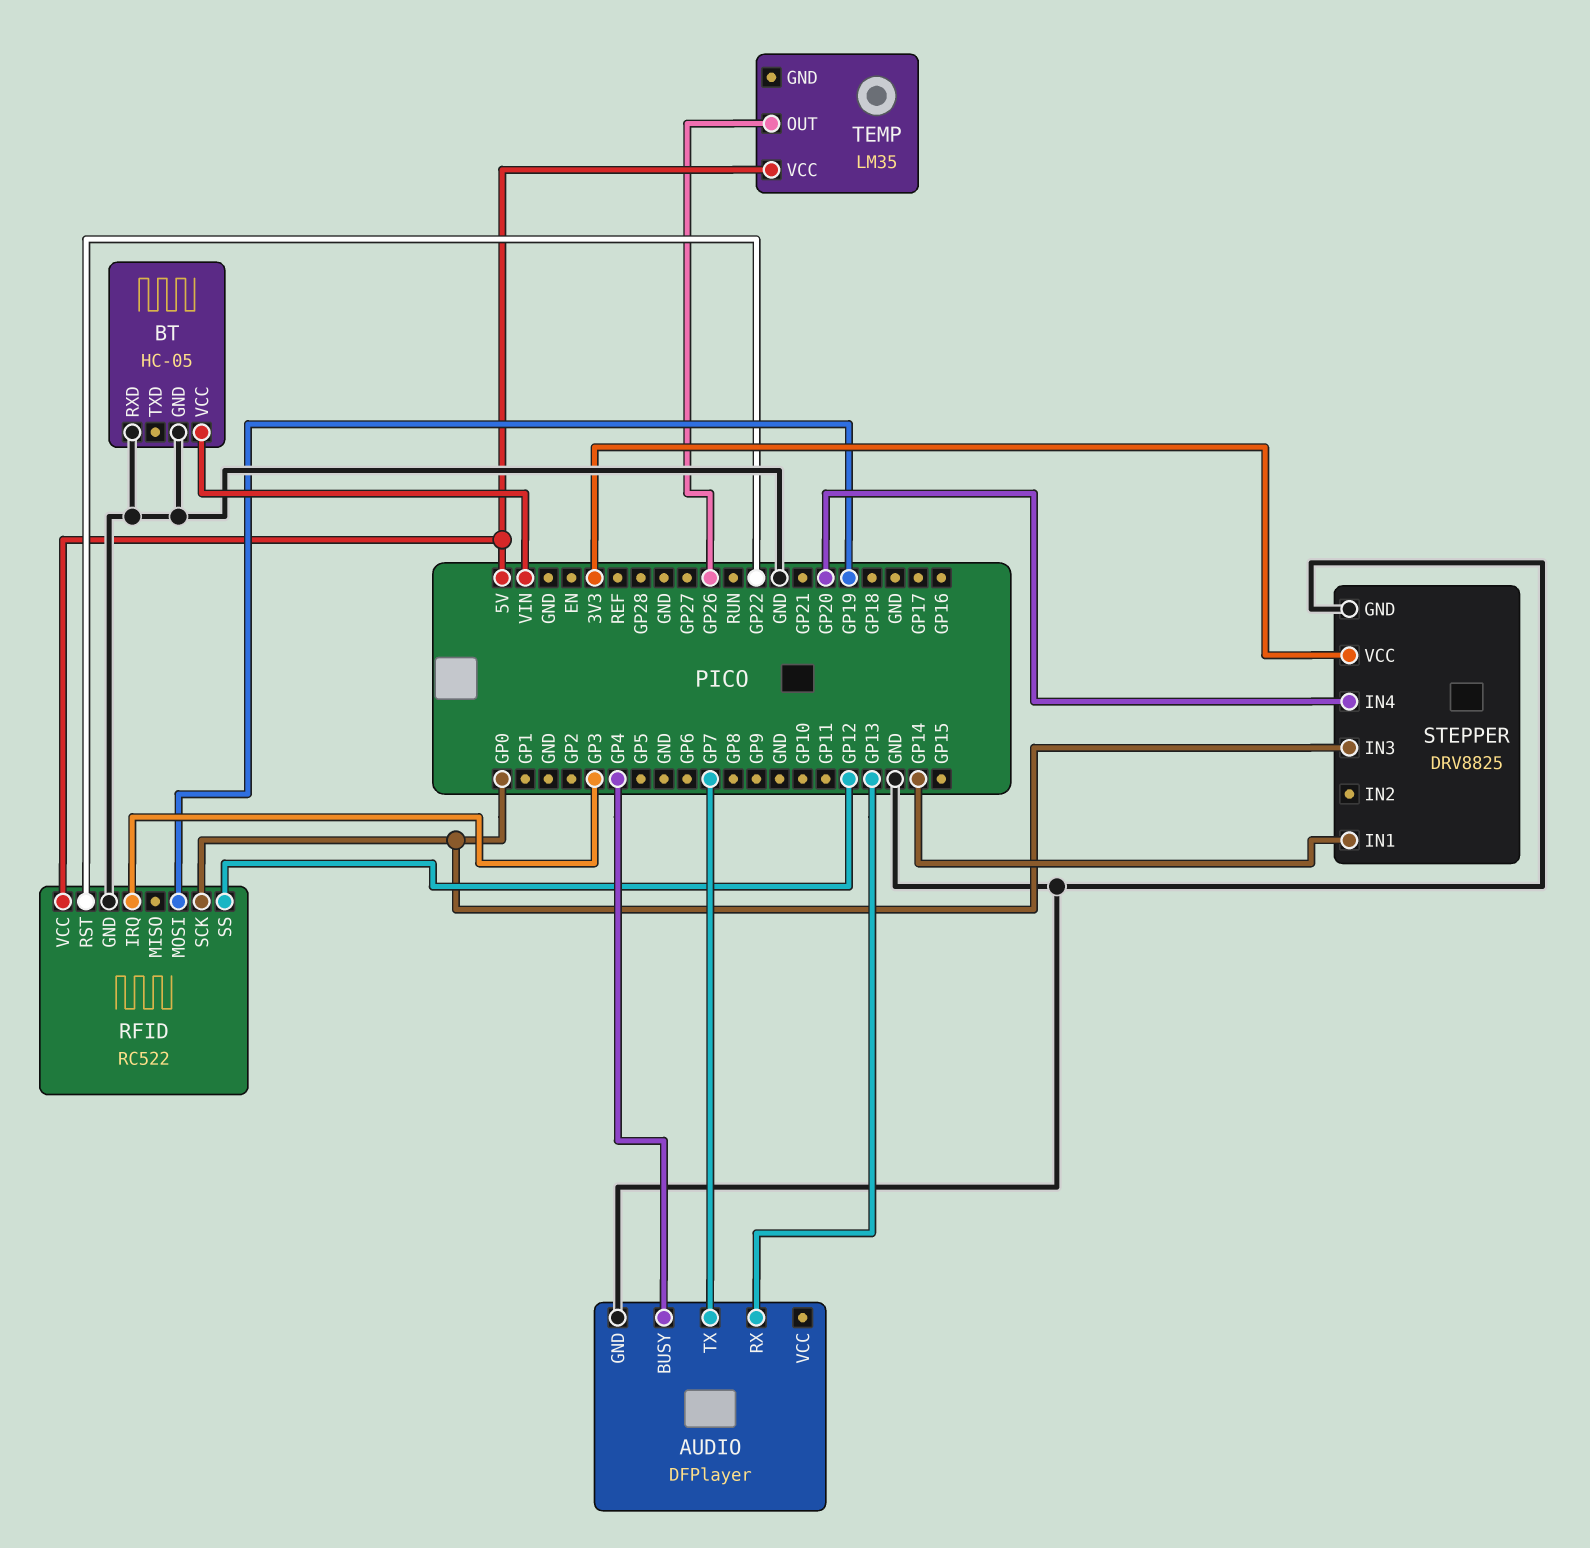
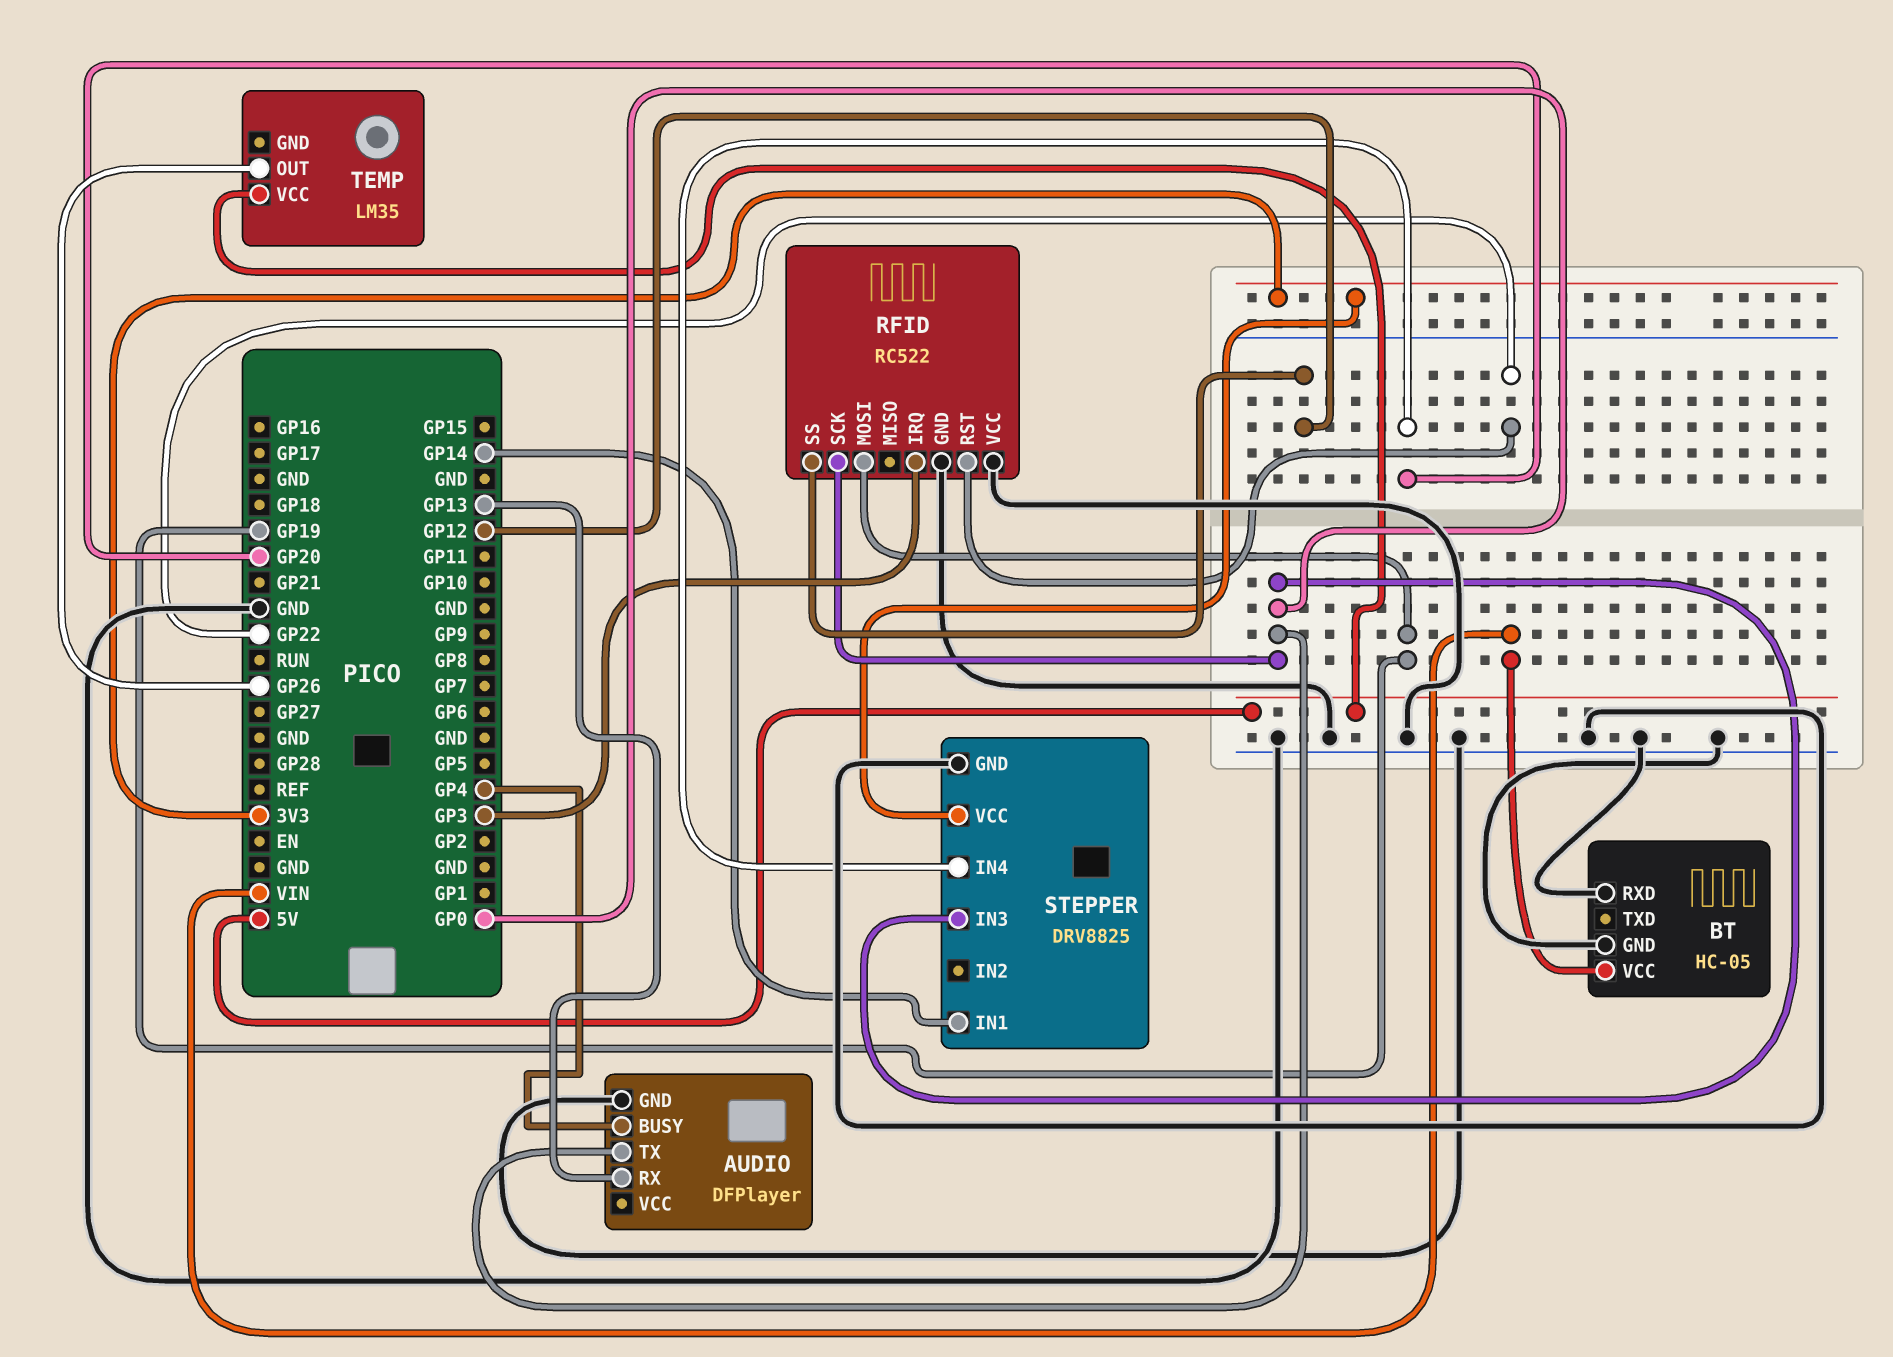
AUDIO pin TX: GP7 -> GP0
RFID pin VCC: 5V -> GND

